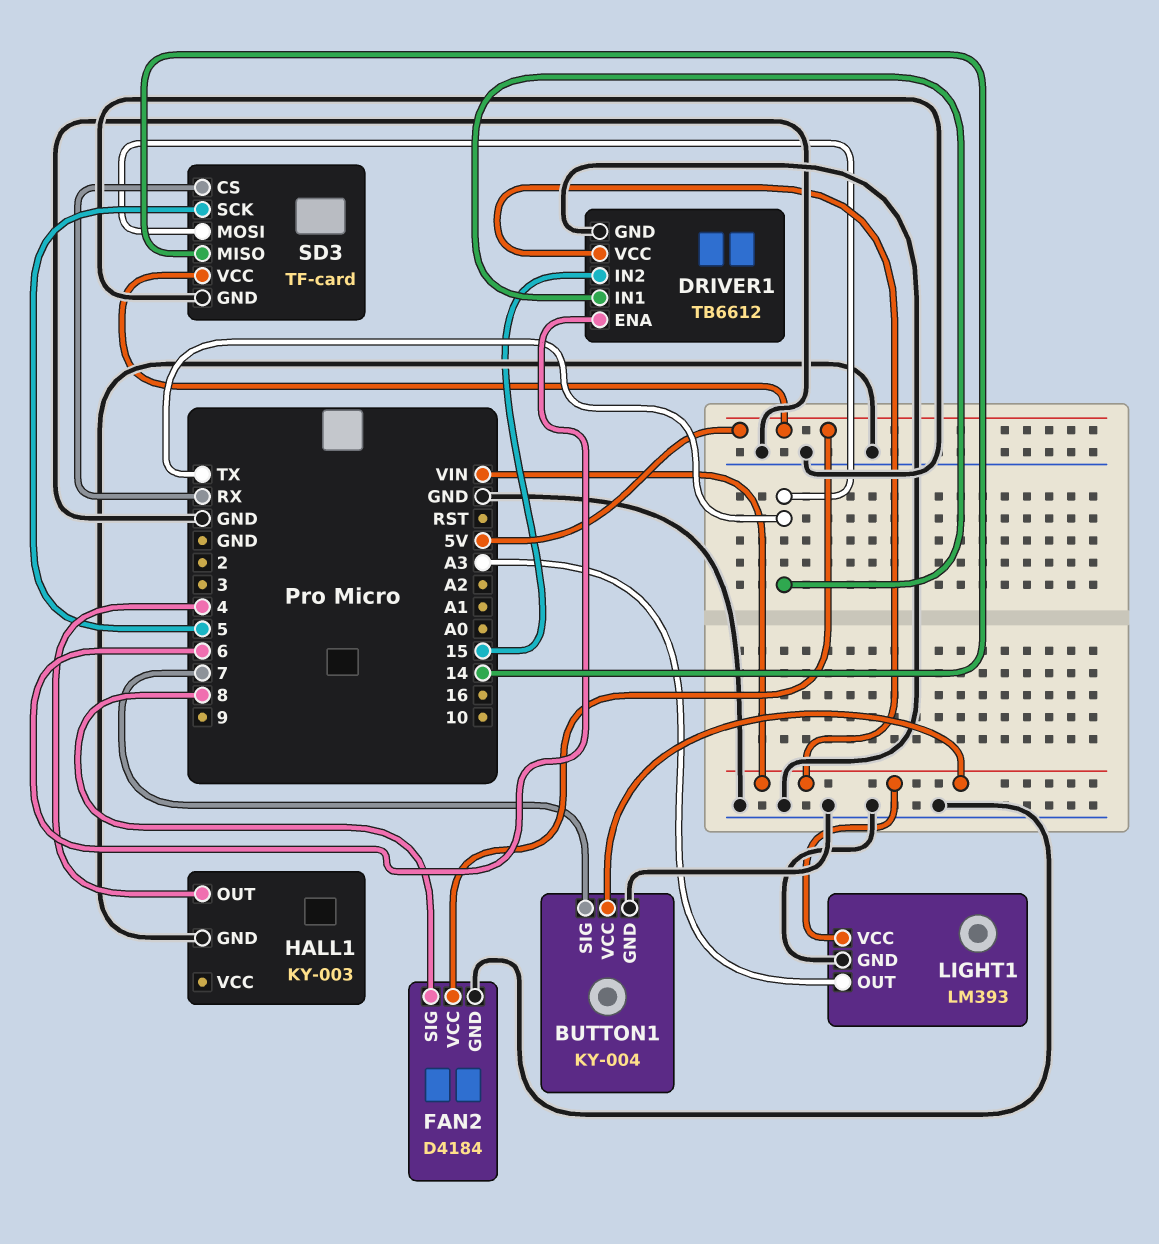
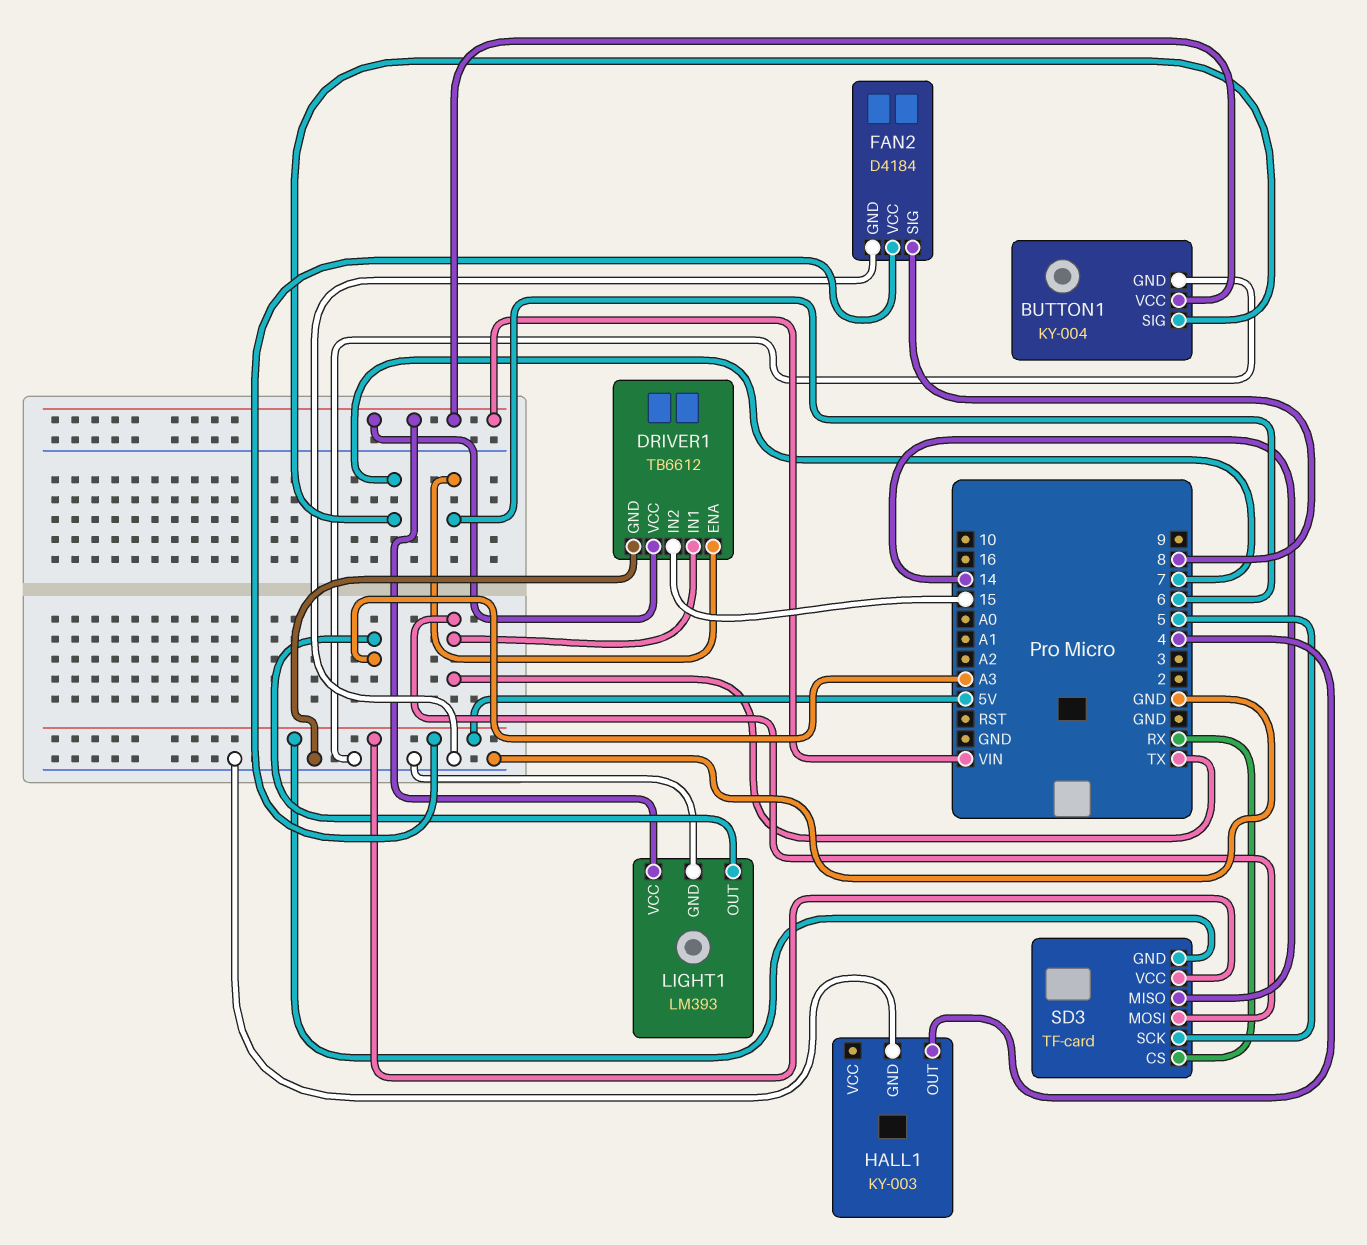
SD3 pin GND: GND -> 5V

